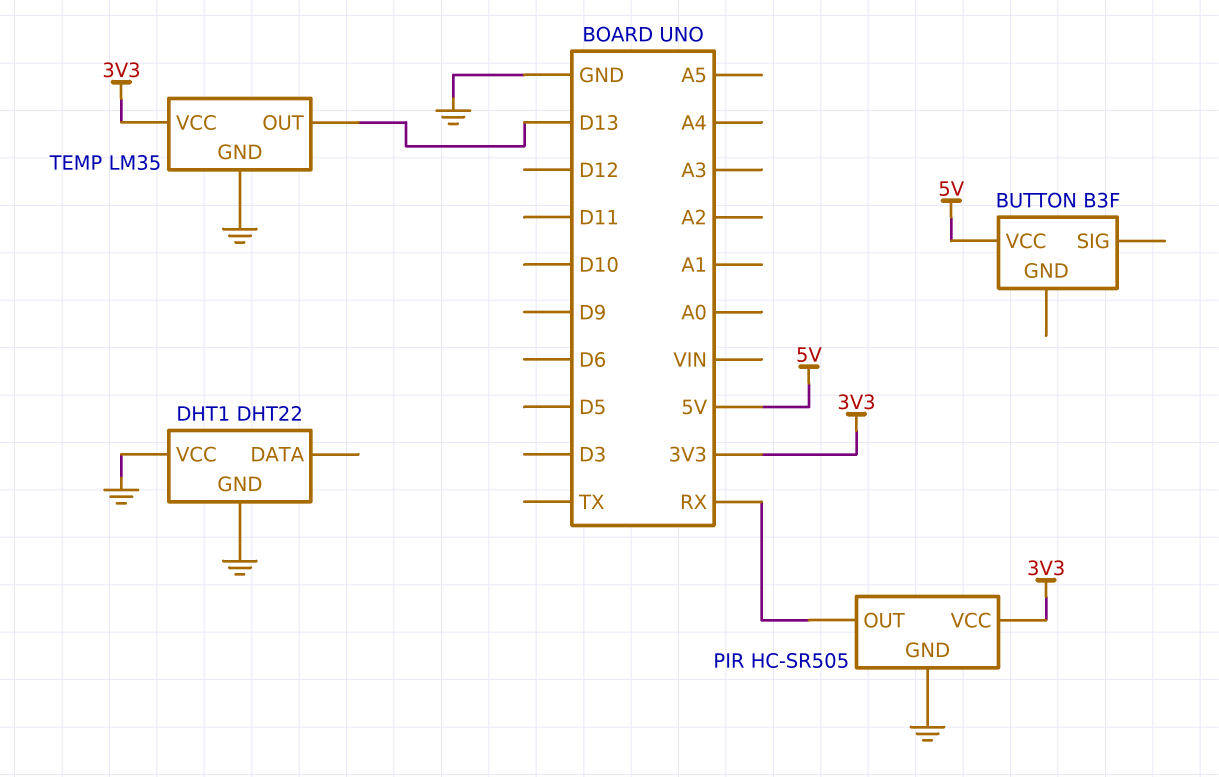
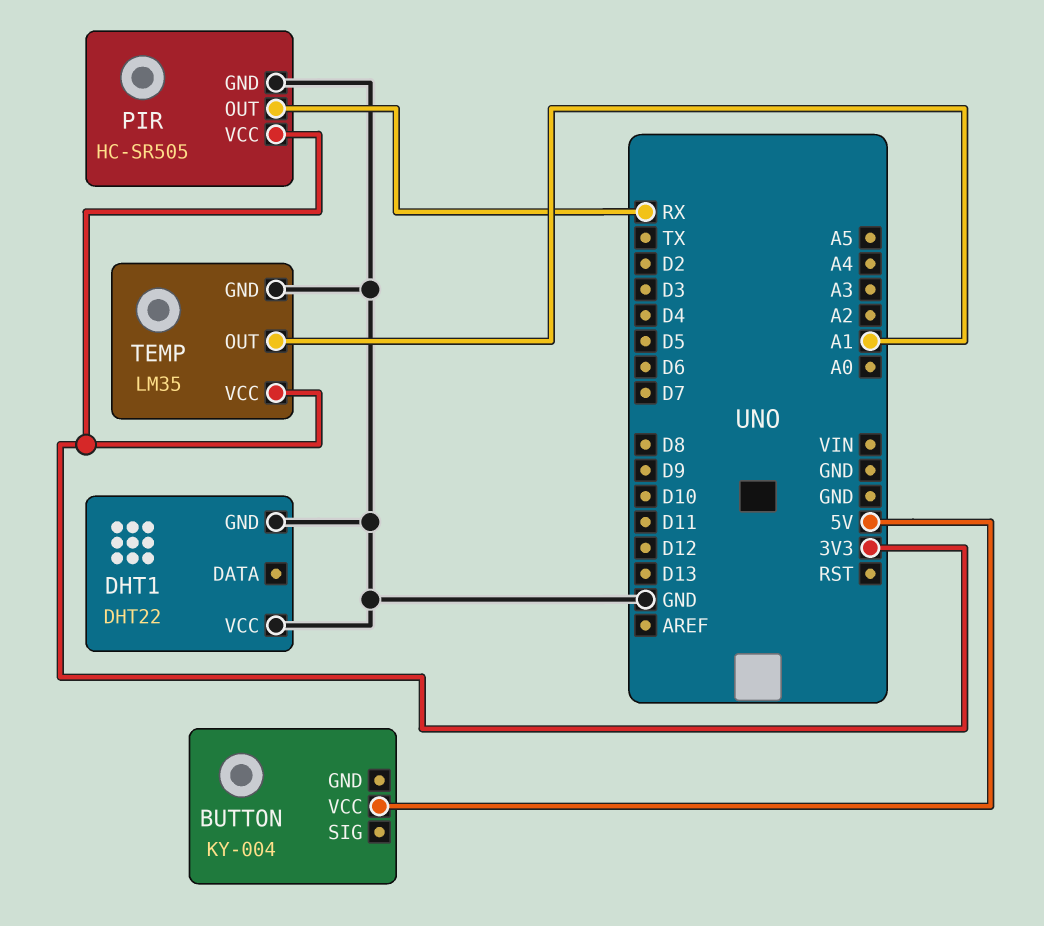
BUTTON: B3F -> KY-004
TEMP pin OUT: D13 -> A1

